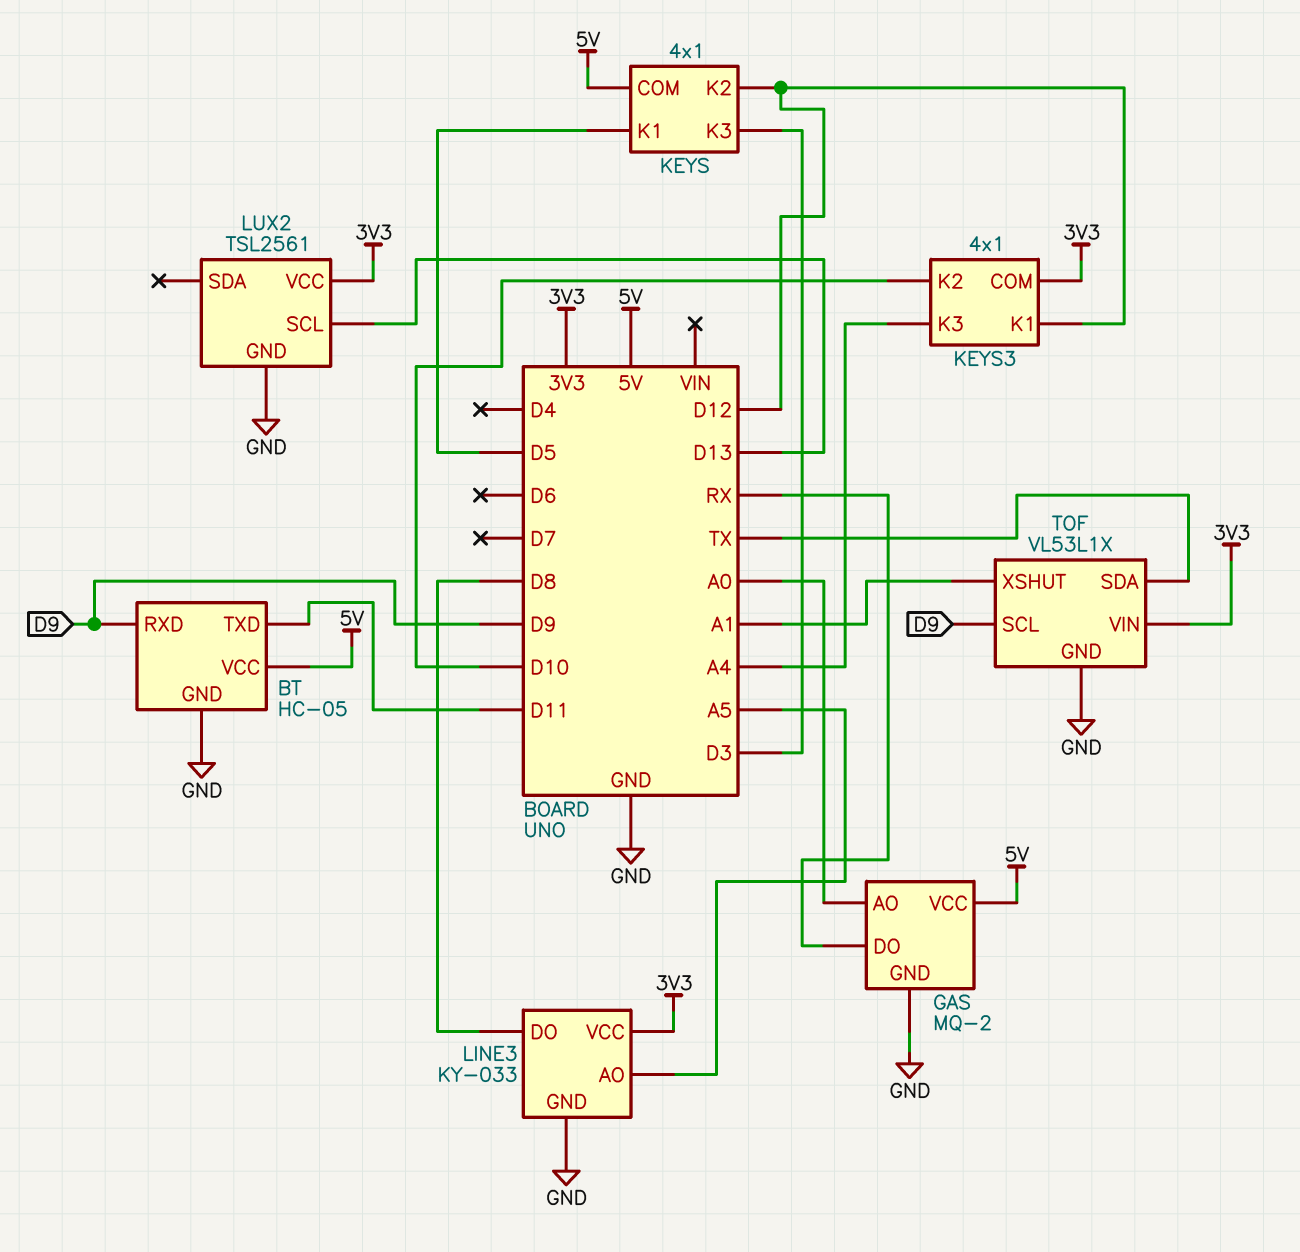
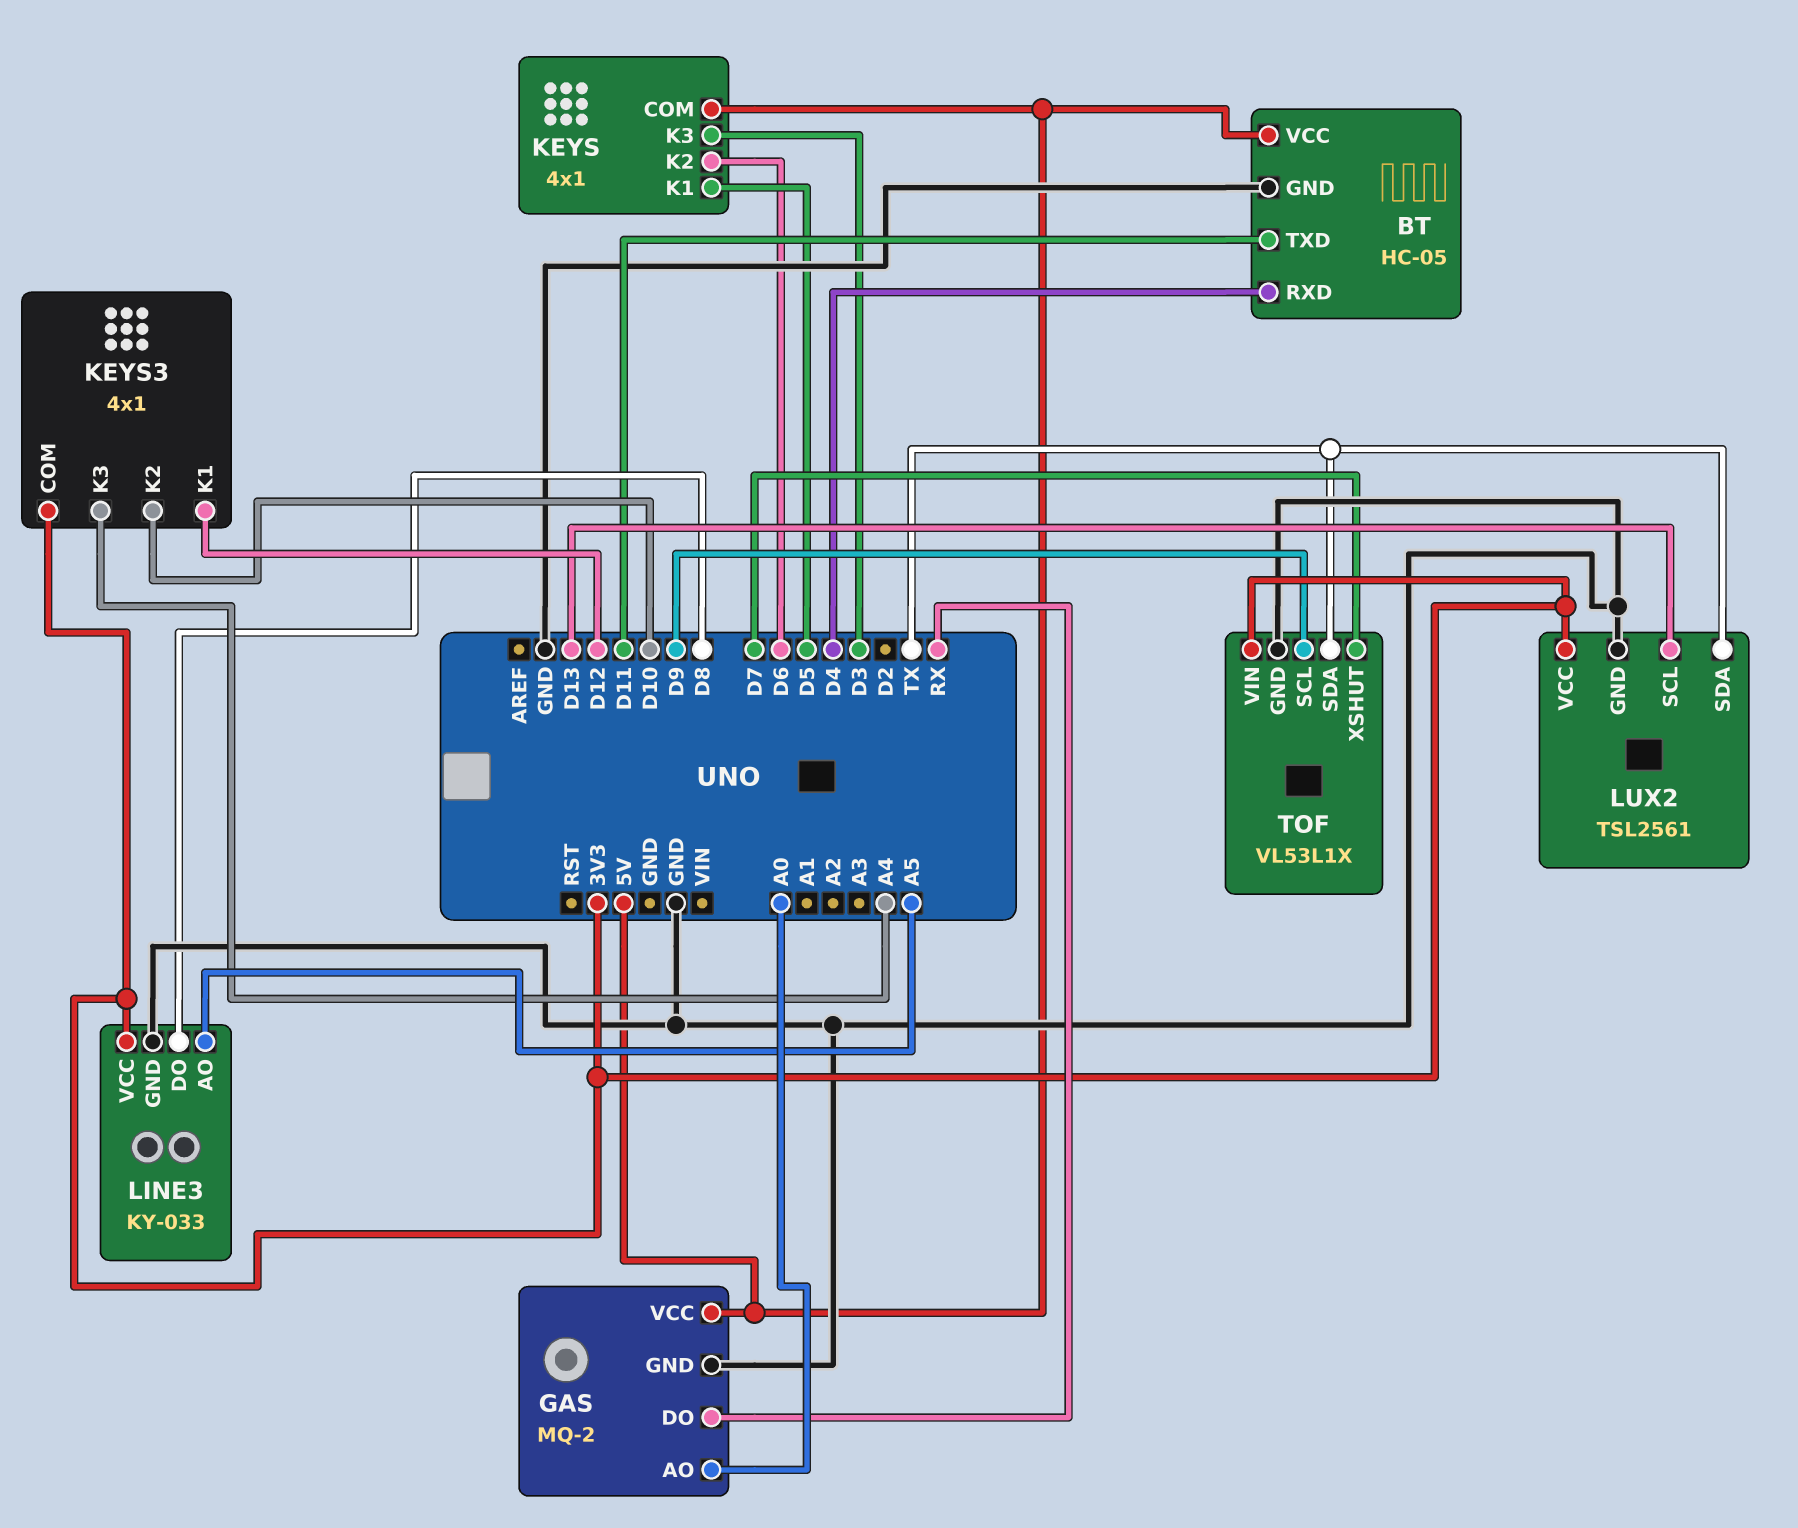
BT pin RXD: D9 -> D4
KEYS pin K2: D12 -> D6
LUX2 pin SDA: none -> TX
TOF pin XSHUT: A1 -> D7

